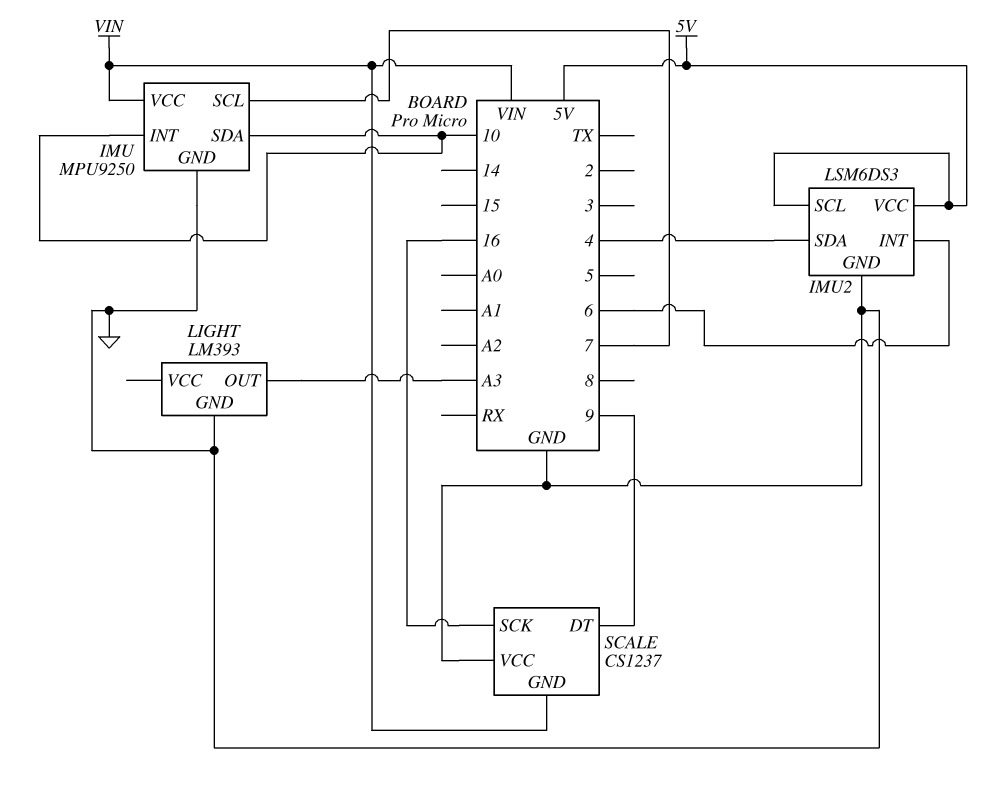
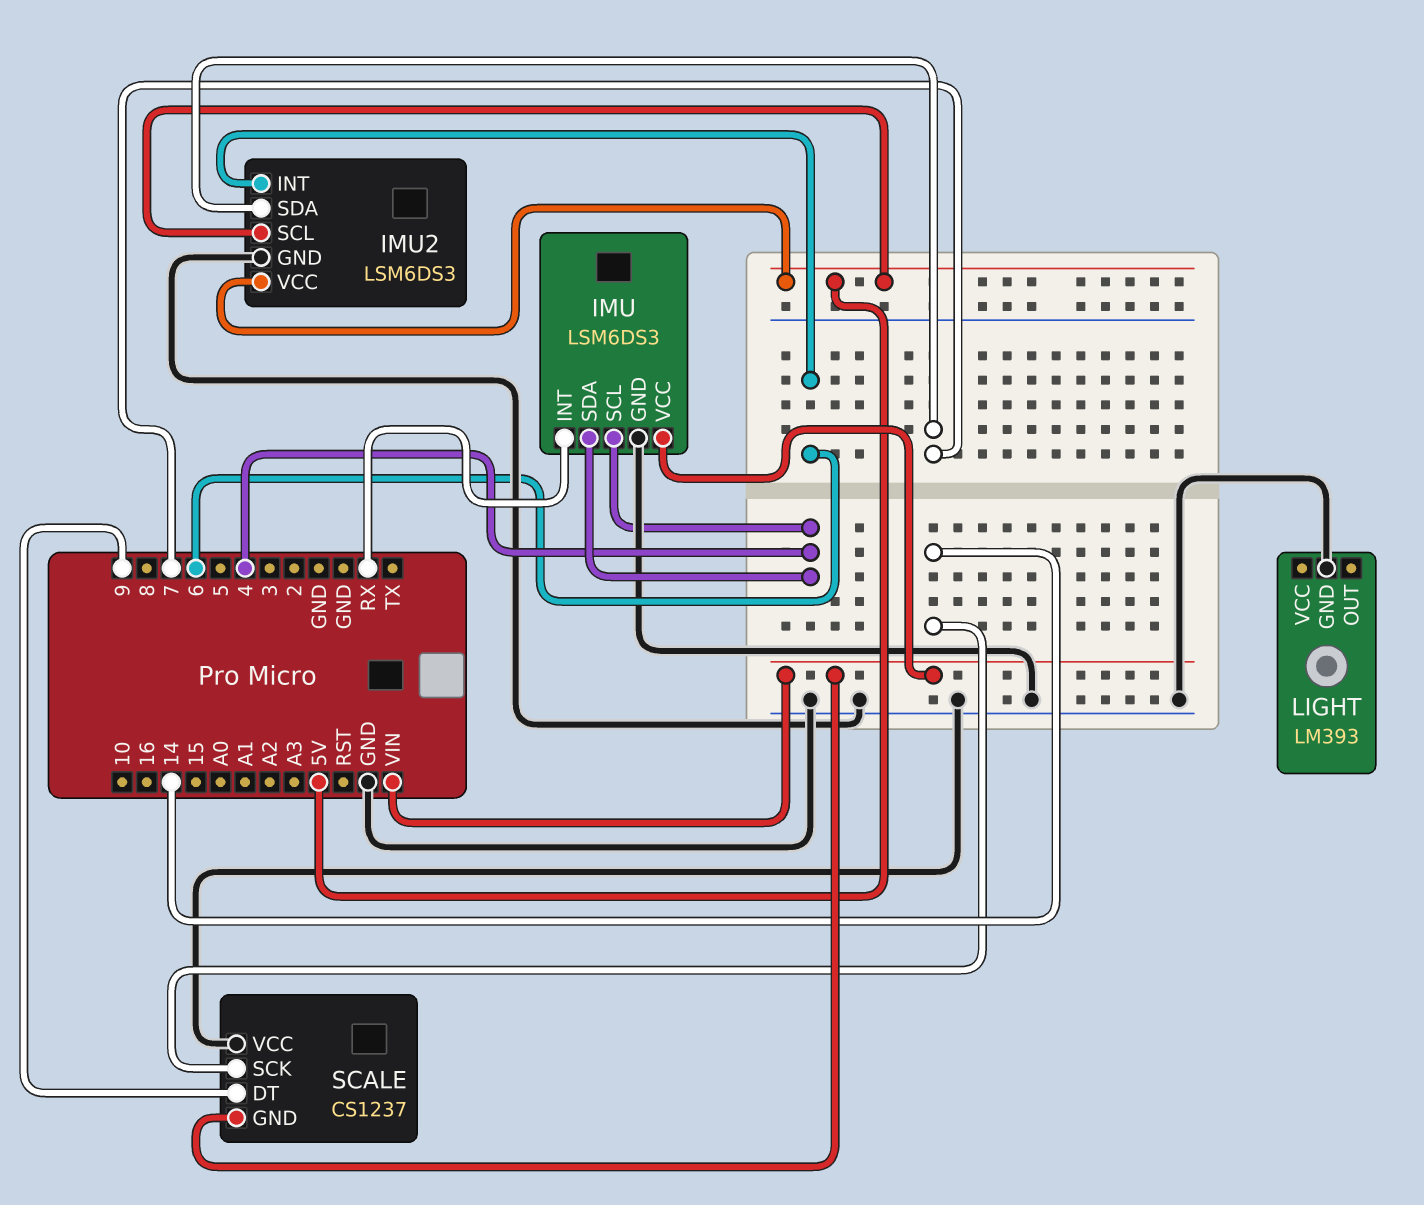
IMU: MPU9250 -> LSM6DS3
IMU pin INT: 10 -> RX
IMU pin SCL: 7 -> 4
IMU pin SDA: 10 -> 4
IMU2 pin SDA: 4 -> 7
LIGHT pin OUT: A3 -> none
SCALE pin SCK: 16 -> 14

